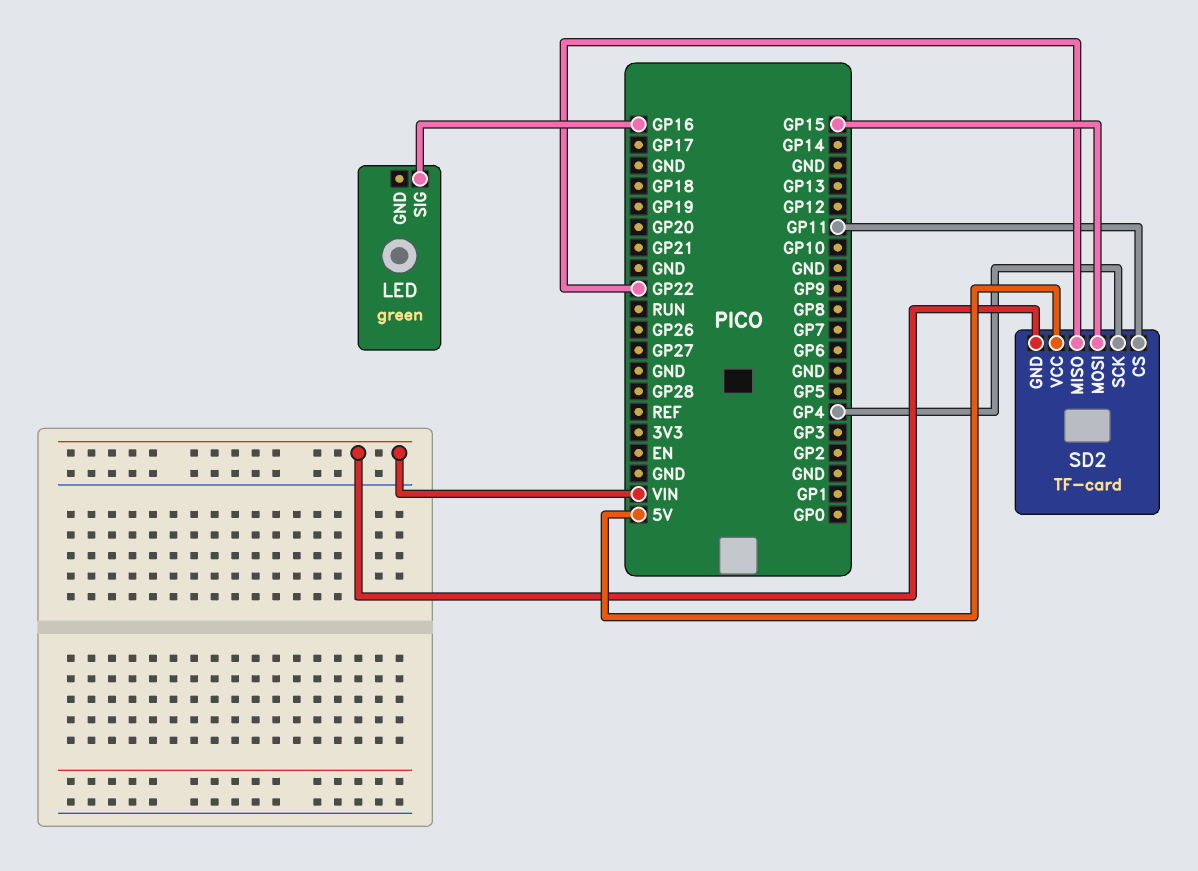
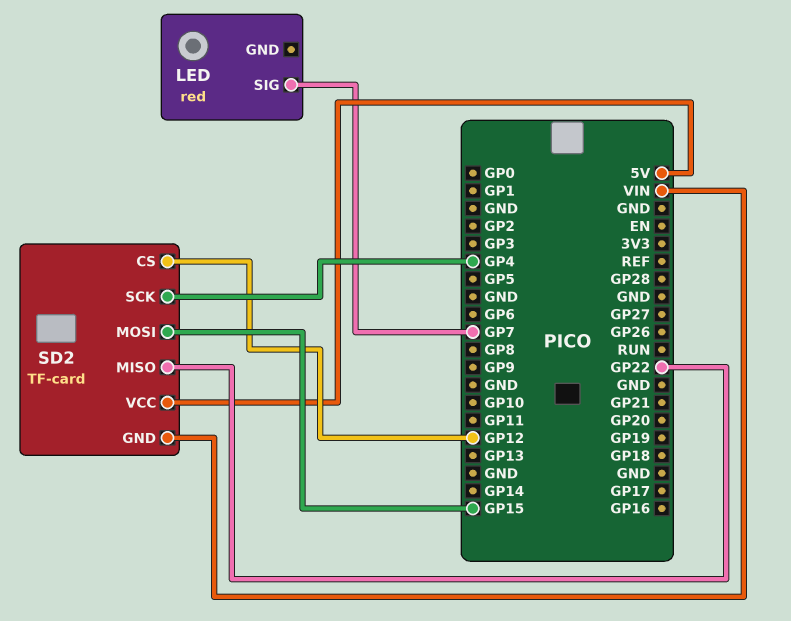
LED: green -> red
LED pin SIG: GP16 -> GP7
SD2 pin CS: GP11 -> GP12

